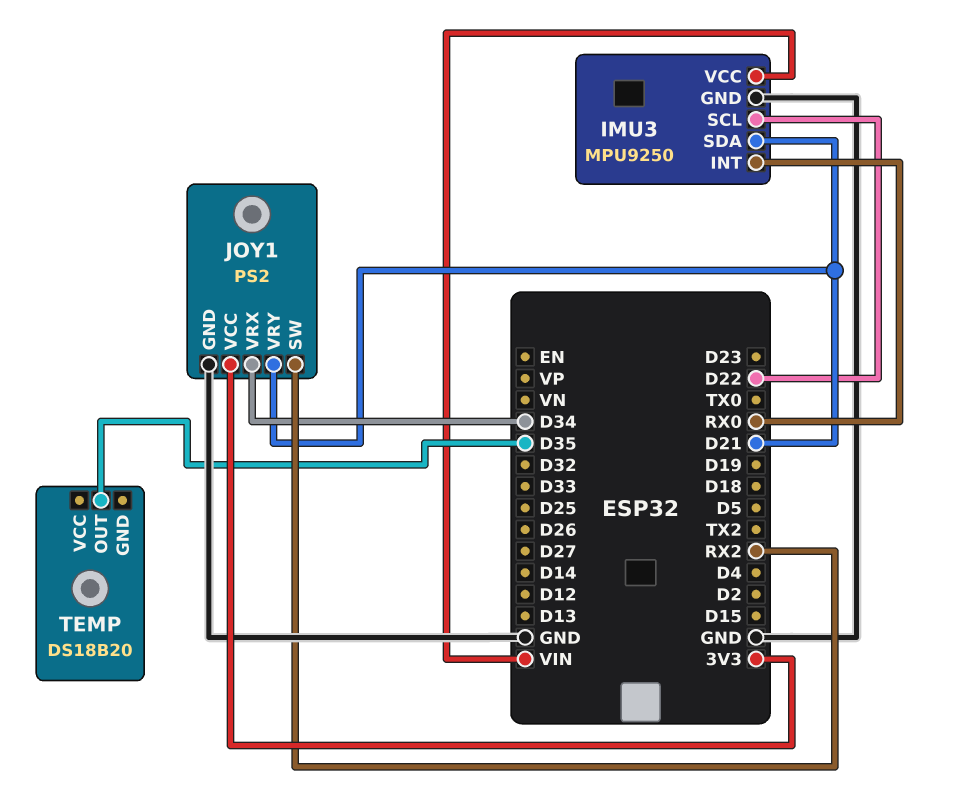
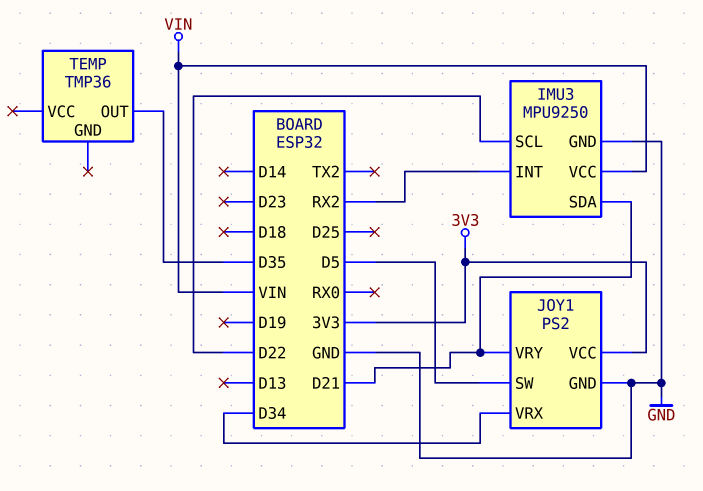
IMU3 pin INT: RX0 -> RX2
JOY1 pin SW: RX2 -> D5
TEMP: DS18B20 -> TMP36

